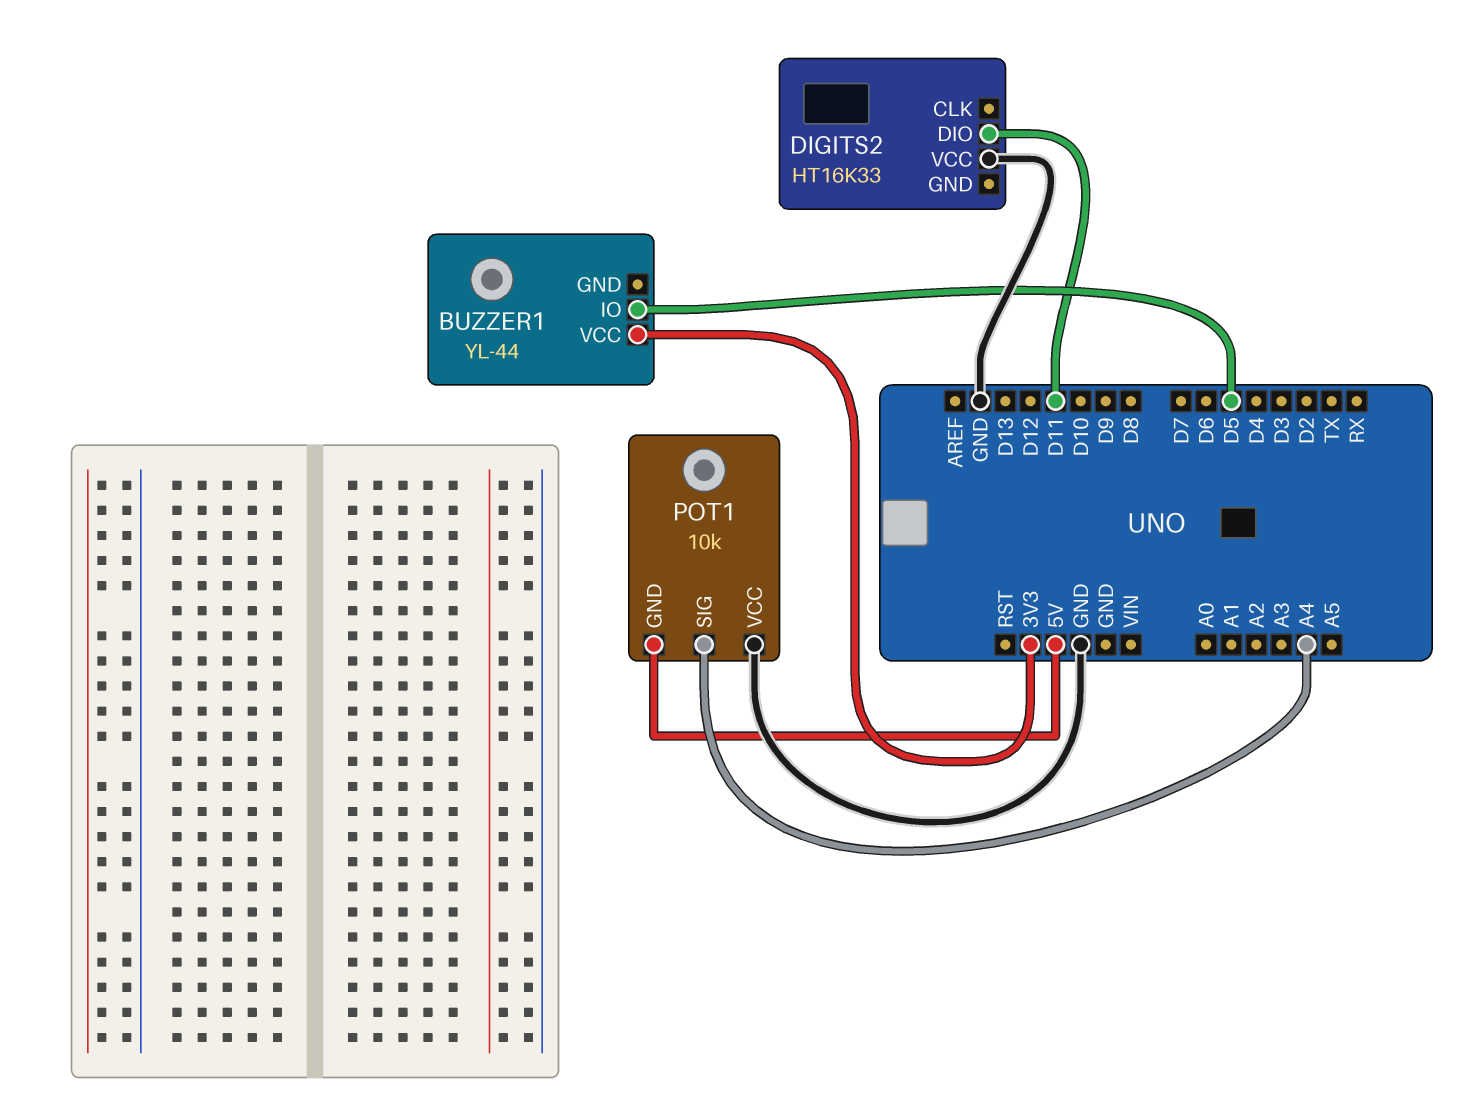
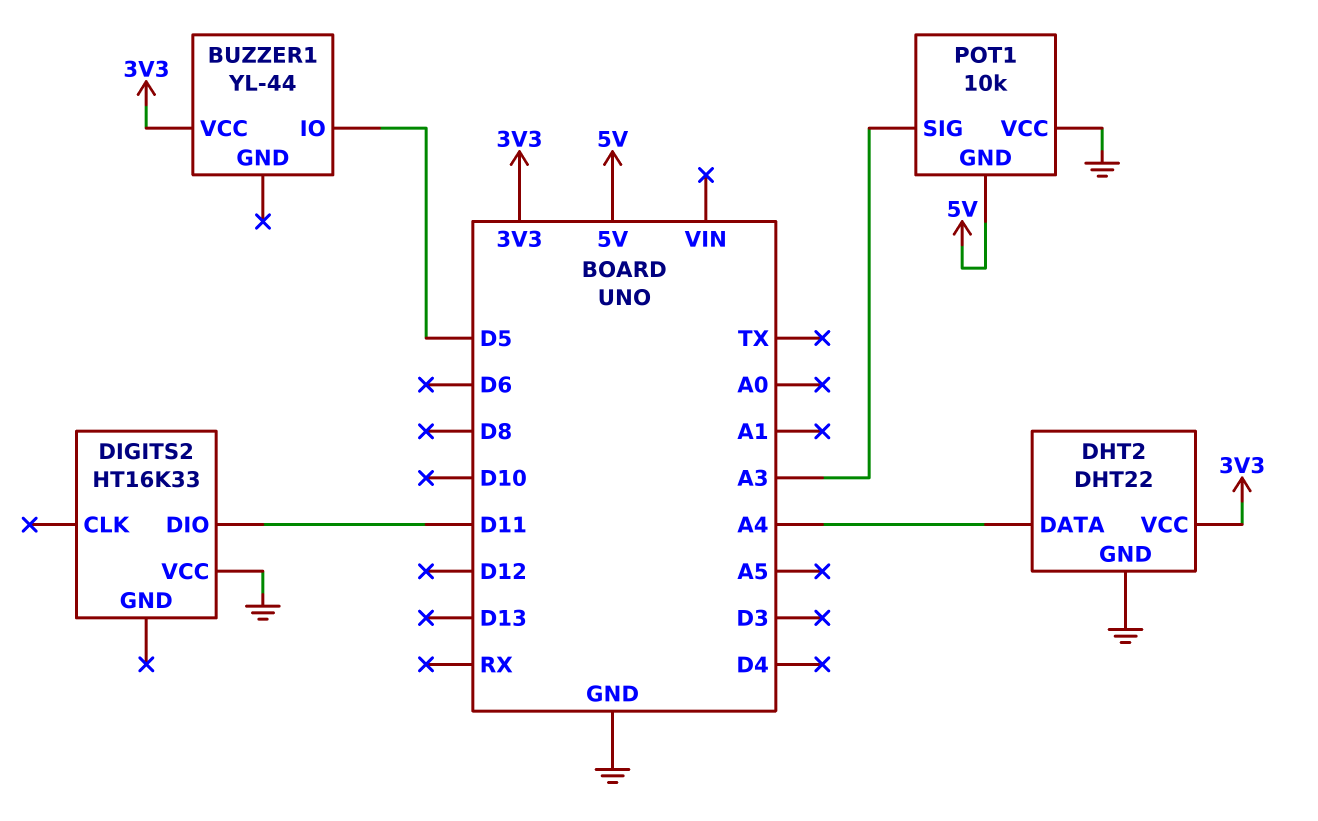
DHT2: none -> DHT22
DHT2 pin DATA: none -> A4
DHT2 pin GND: none -> GND
DHT2 pin VCC: none -> 3V3
POT1 pin SIG: A4 -> A3

